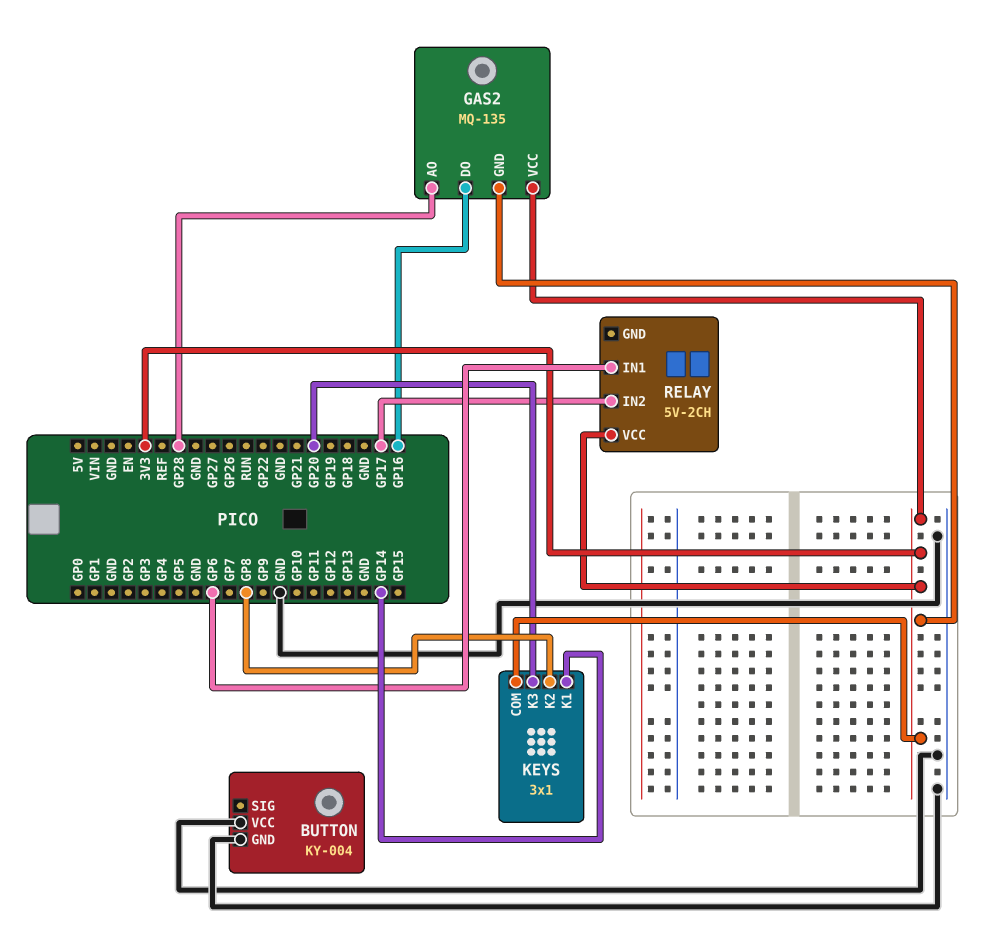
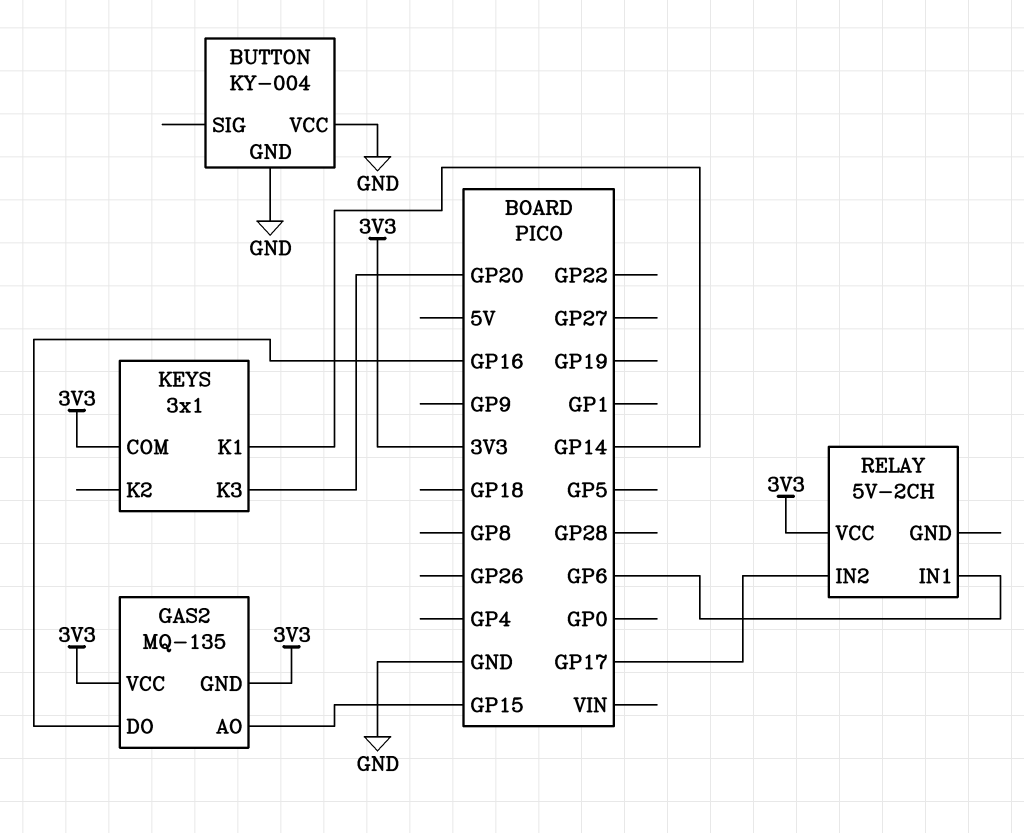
GAS2 pin AO: GP28 -> GP15
KEYS pin K2: GP8 -> none

